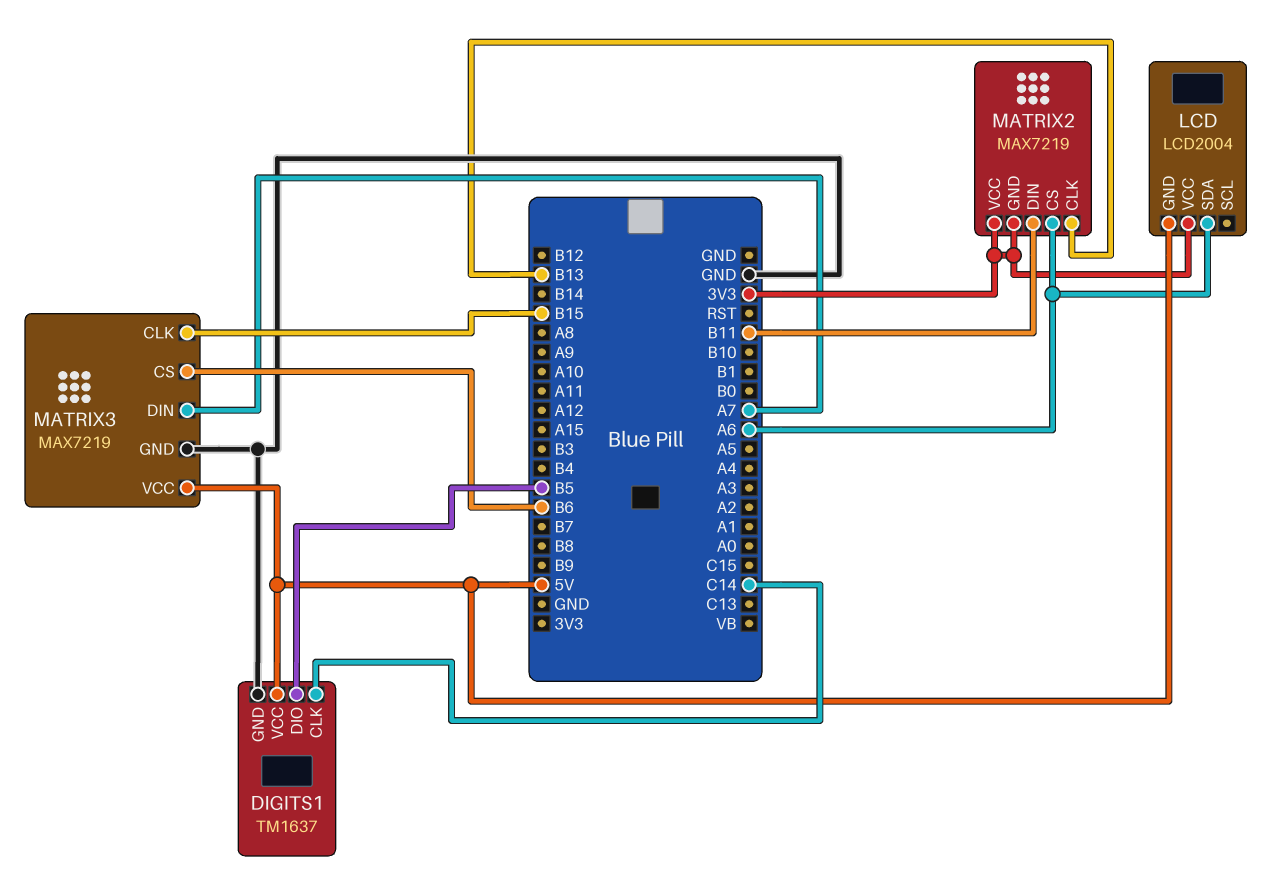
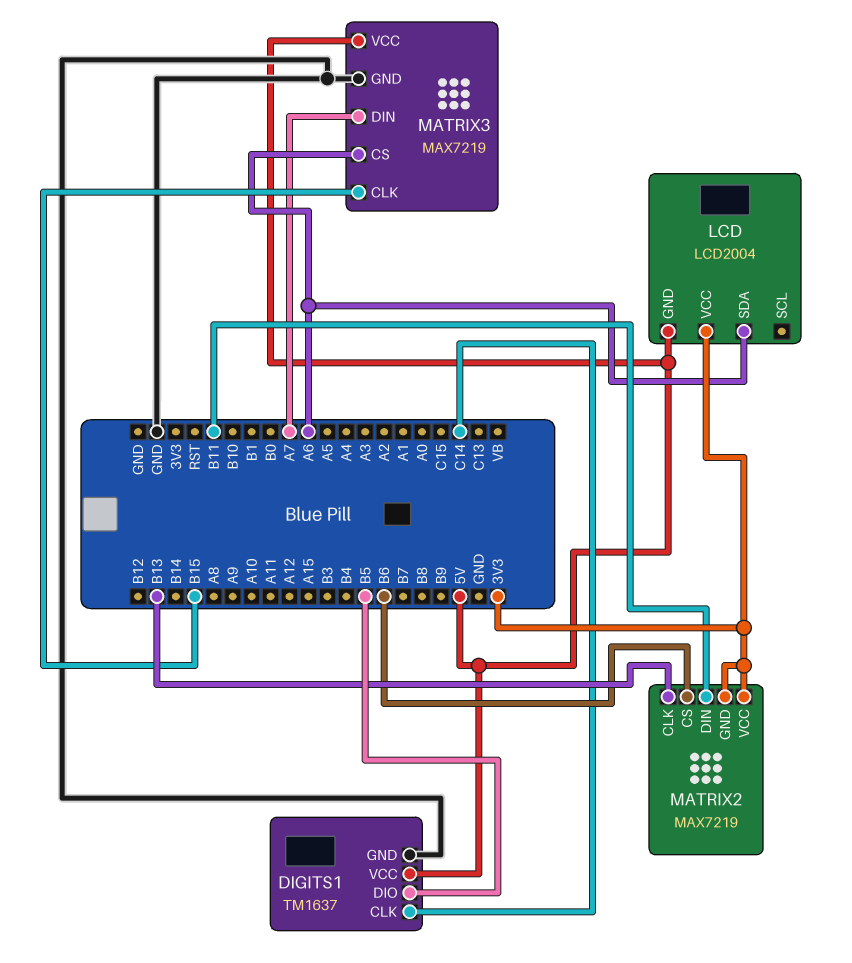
MATRIX2 pin CS: A6 -> B6
MATRIX3 pin CS: B6 -> A6

